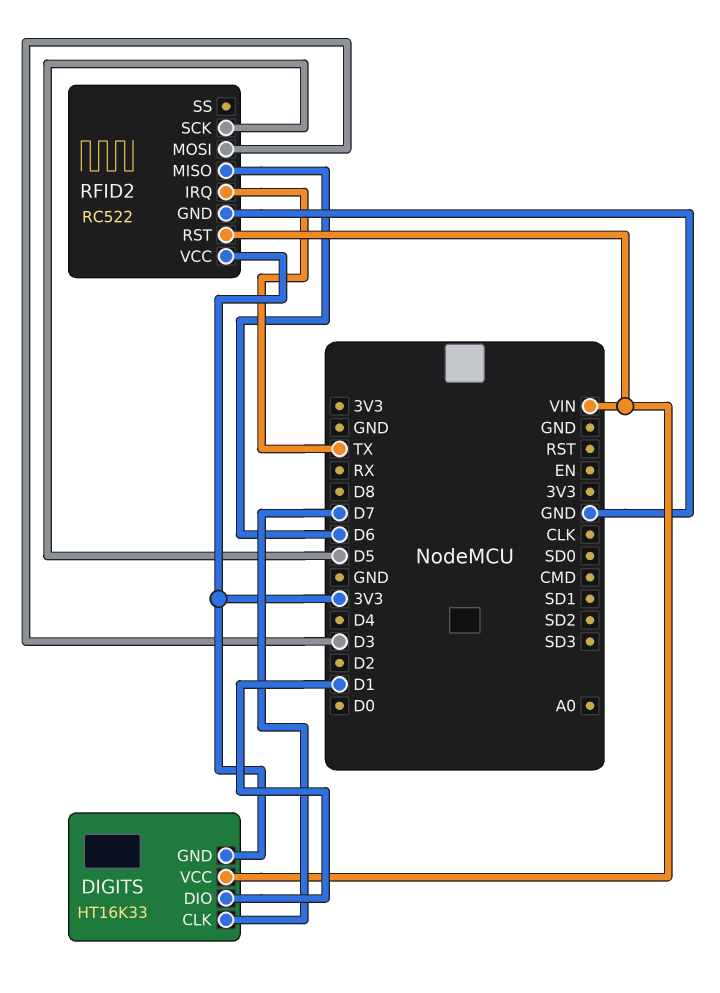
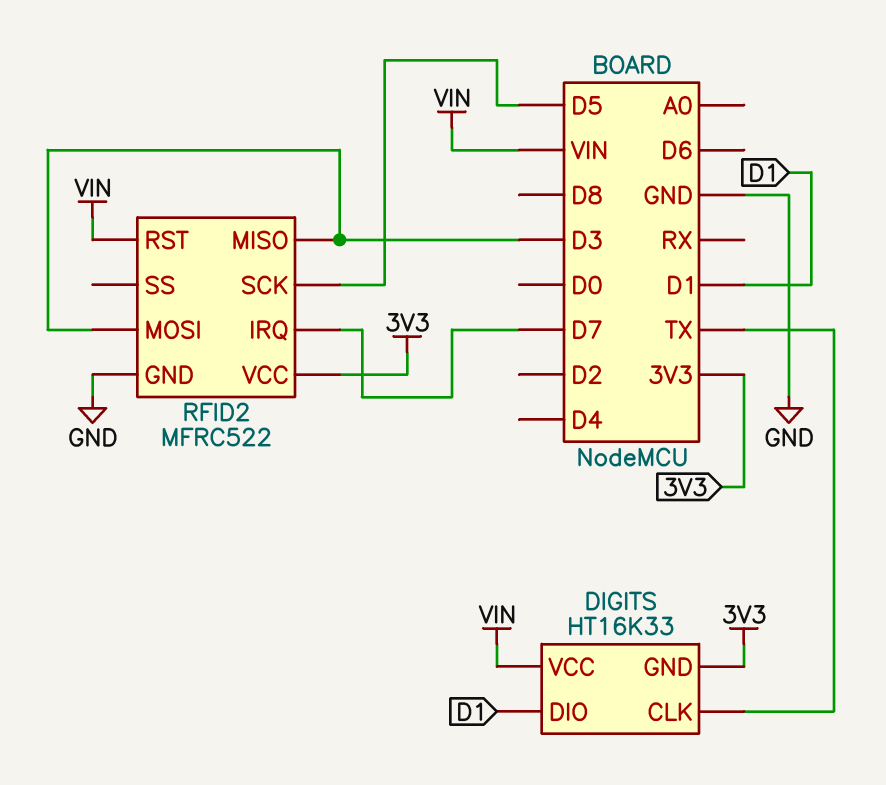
DIGITS pin CLK: D7 -> TX
RFID2: RC522 -> MFRC522
RFID2 pin IRQ: TX -> D7
RFID2 pin MISO: D6 -> D3

